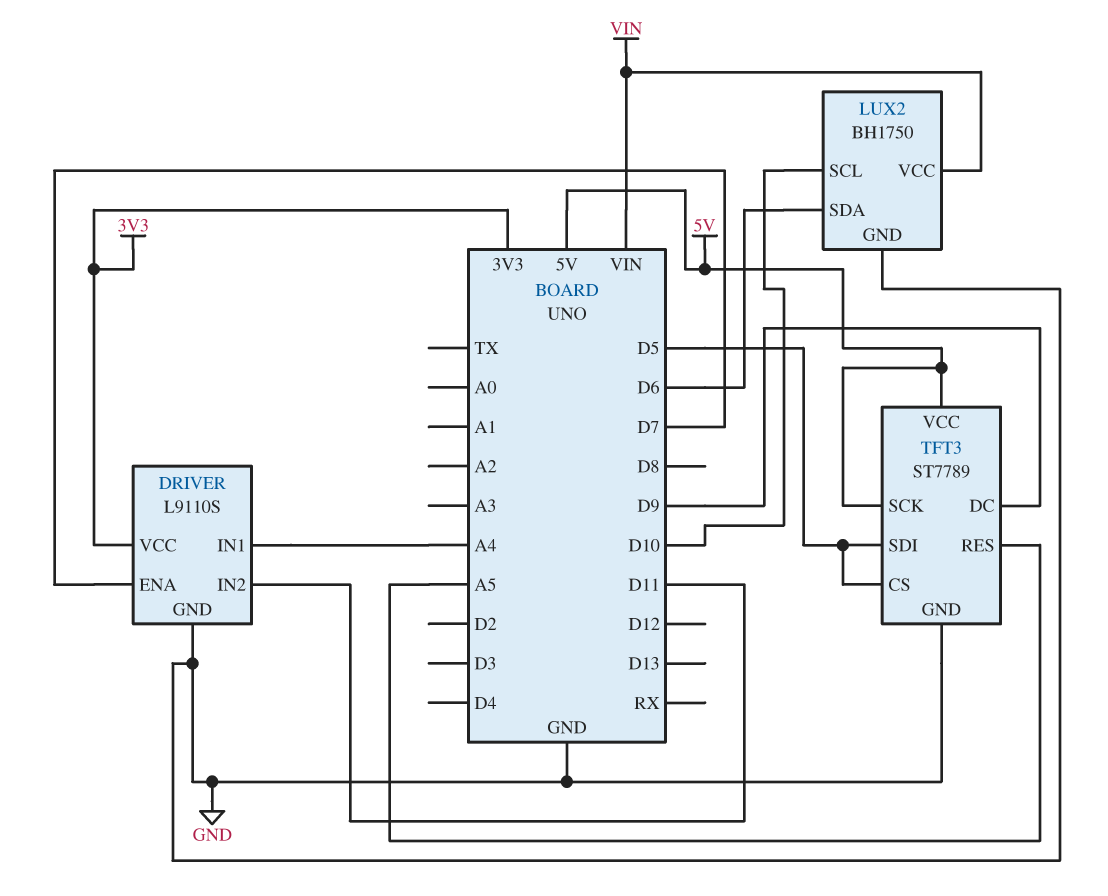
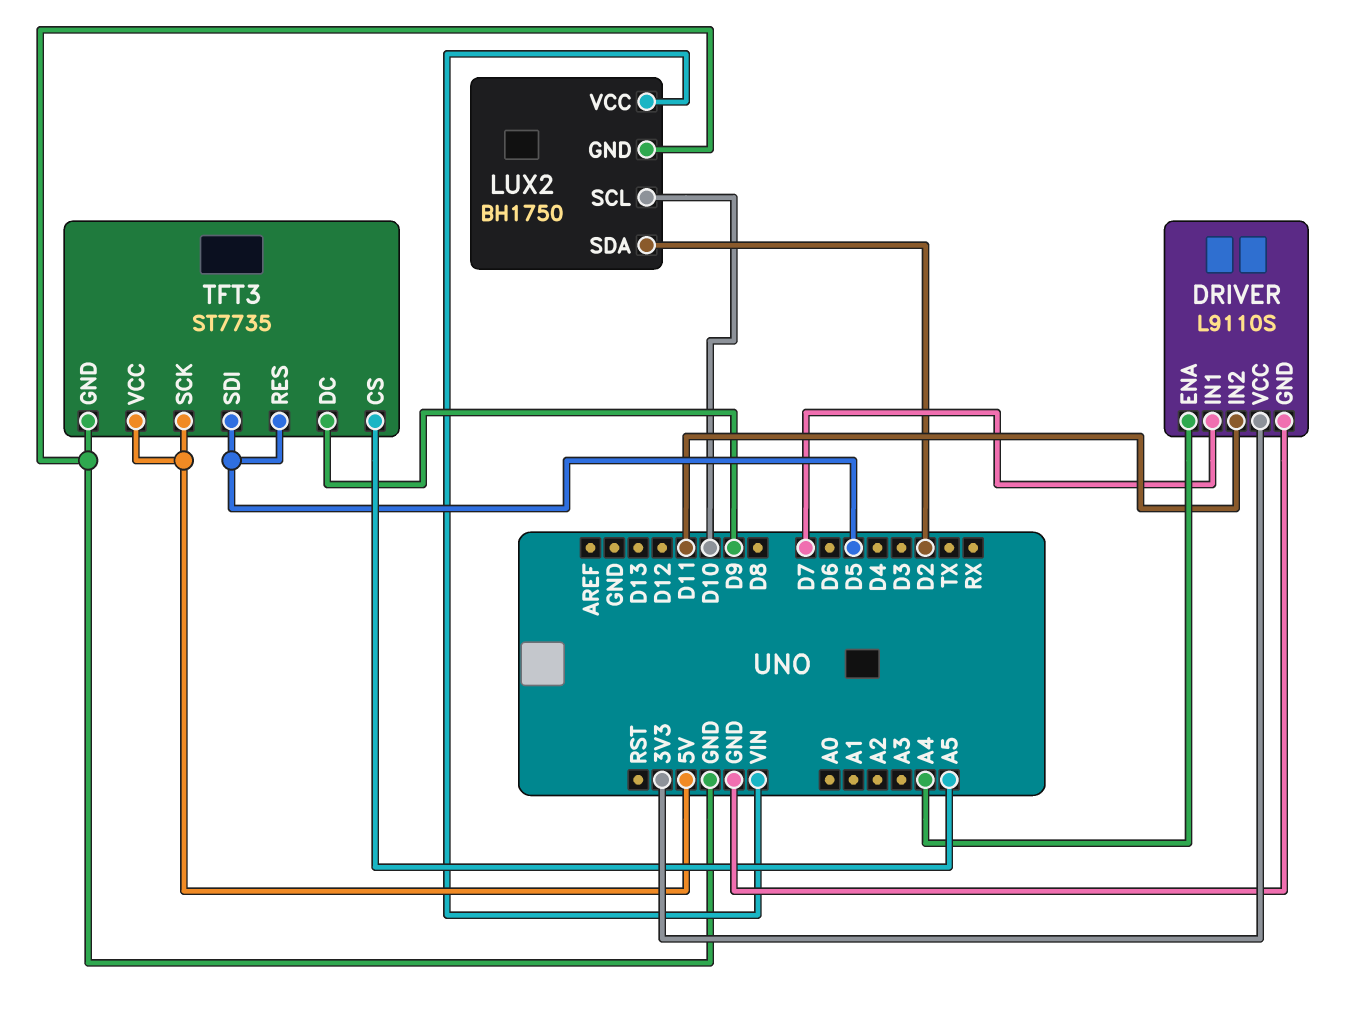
DRIVER pin ENA: D7 -> A4
DRIVER pin IN1: A4 -> D7
LUX2 pin SDA: D6 -> D2
TFT3: ST7789 -> ST7735
TFT3 pin CS: D5 -> A5
TFT3 pin RES: A5 -> D5

